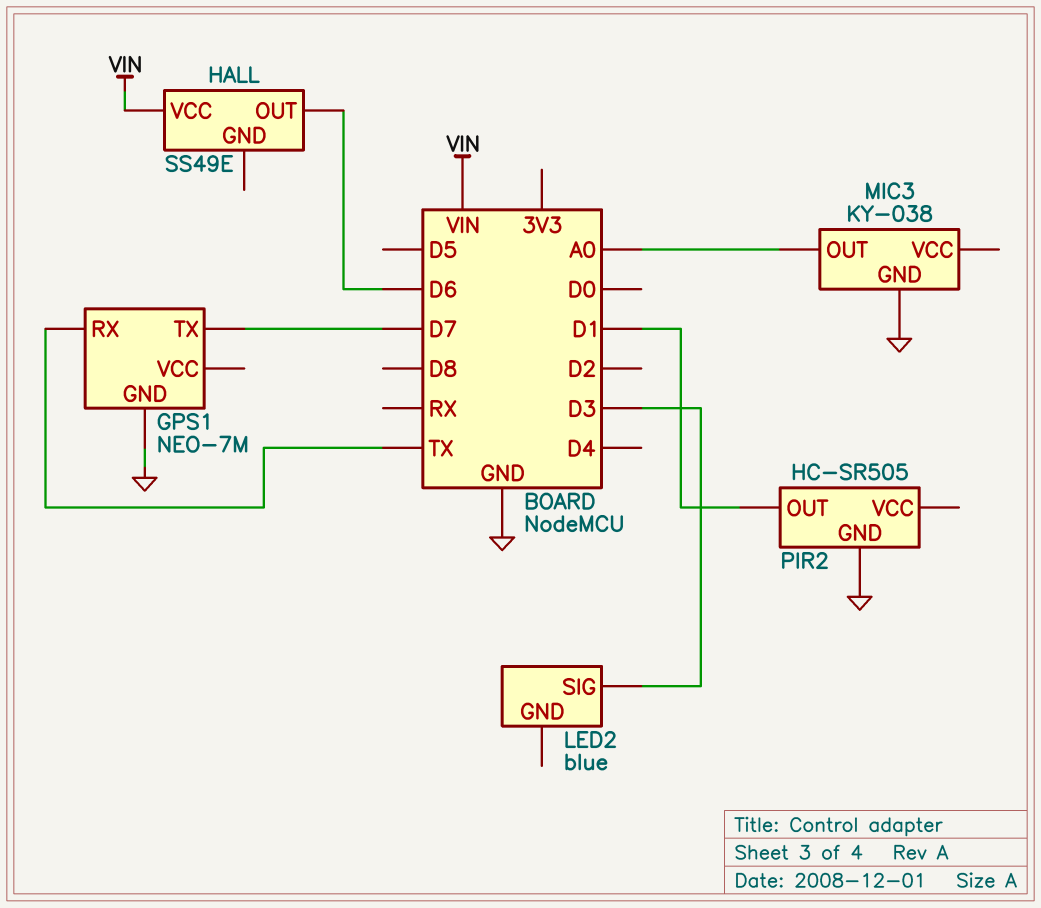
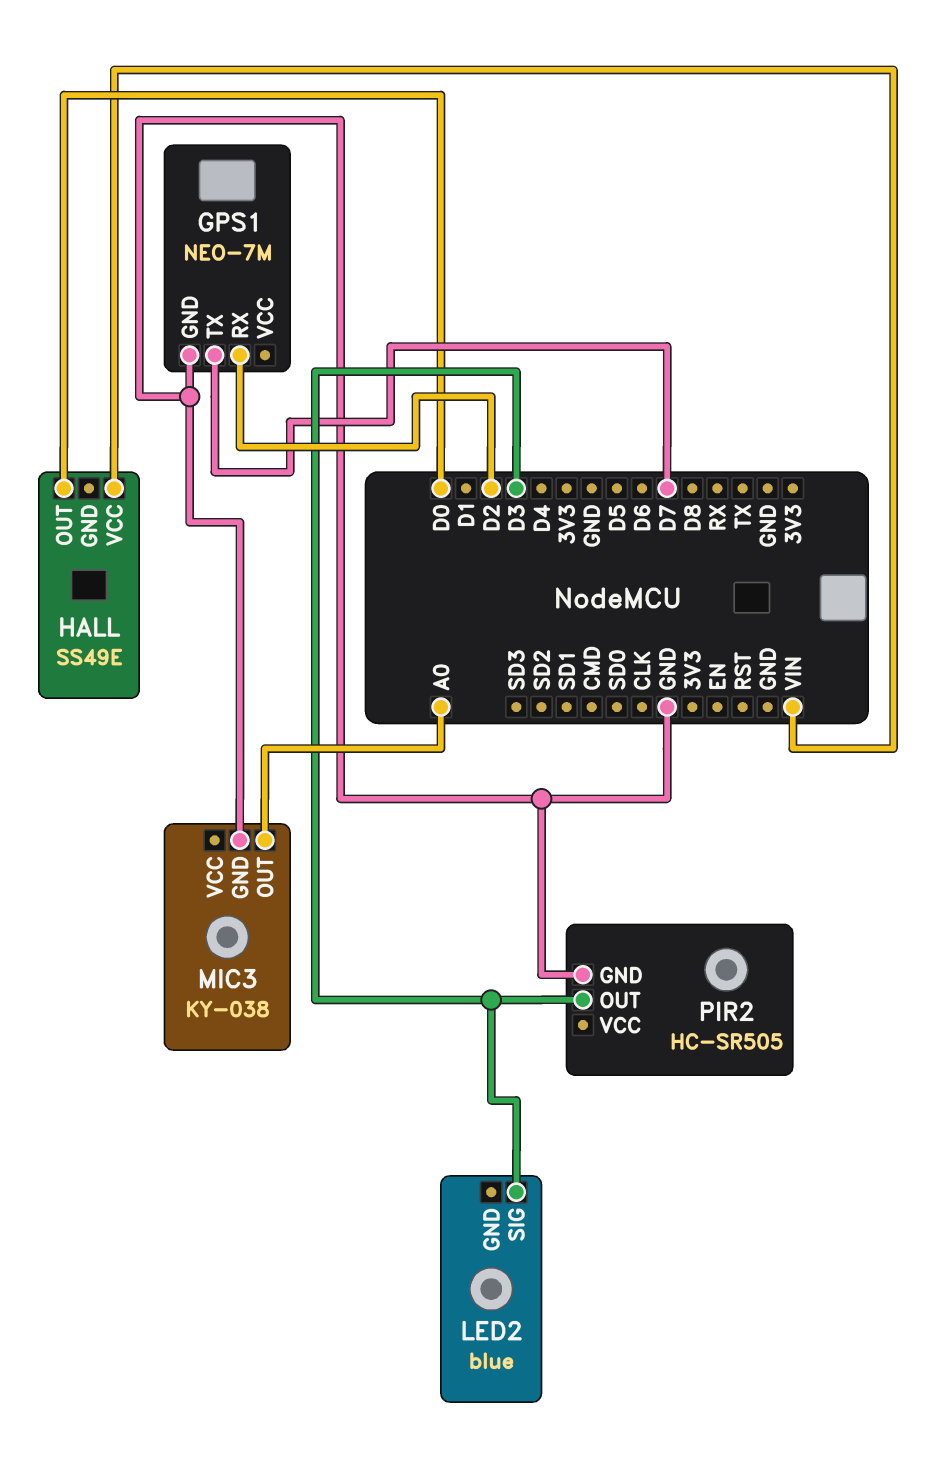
GPS1 pin RX: TX -> D2
HALL pin OUT: D6 -> D0
PIR2 pin OUT: D1 -> D3

